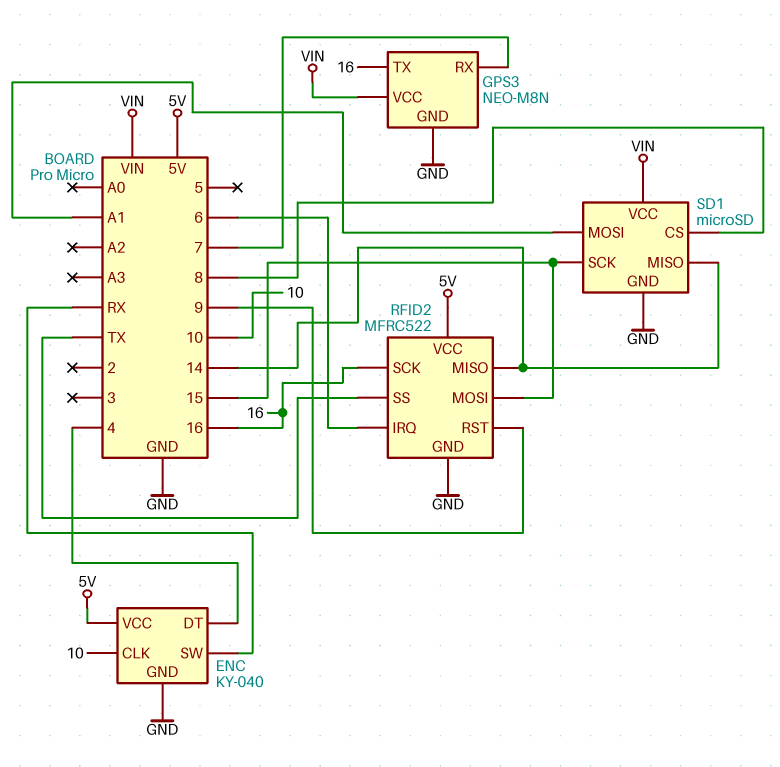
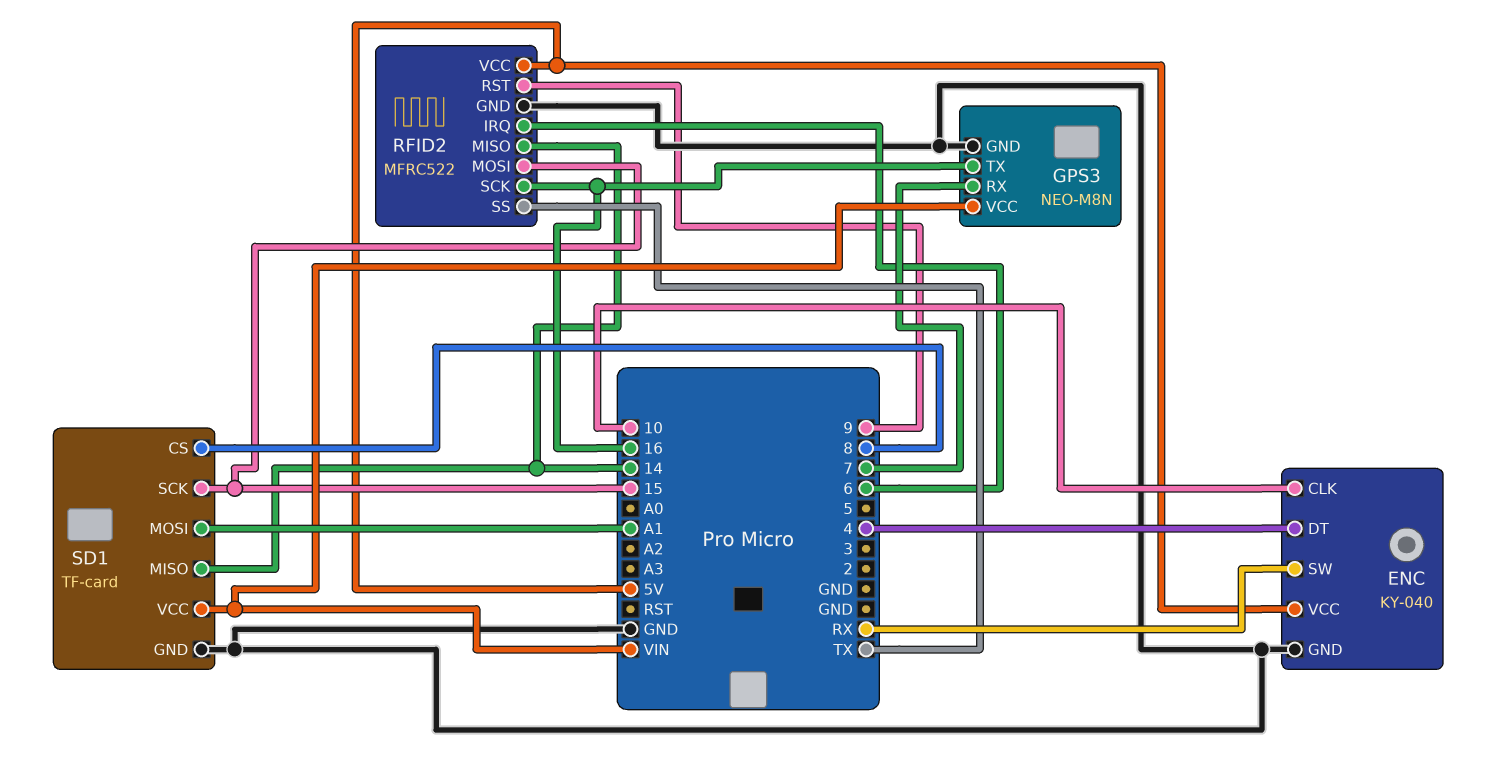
SD1: microSD -> TF-card

